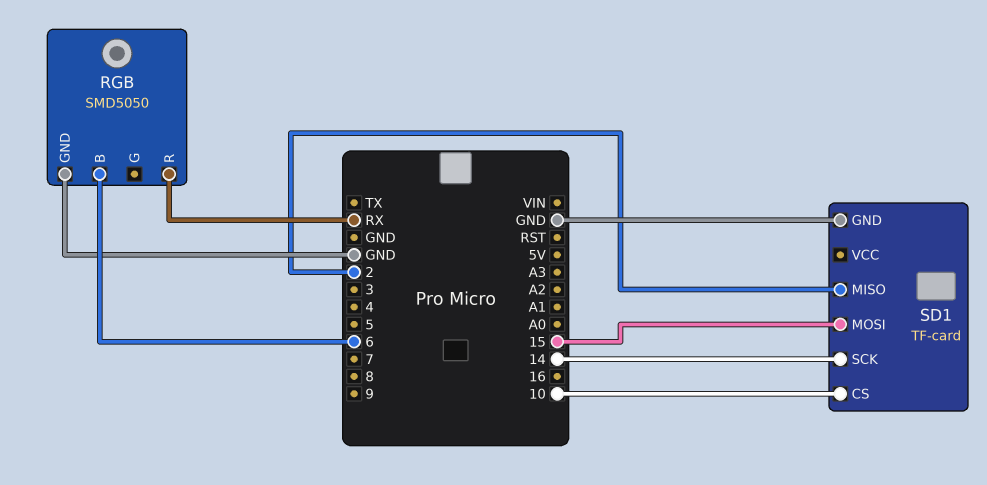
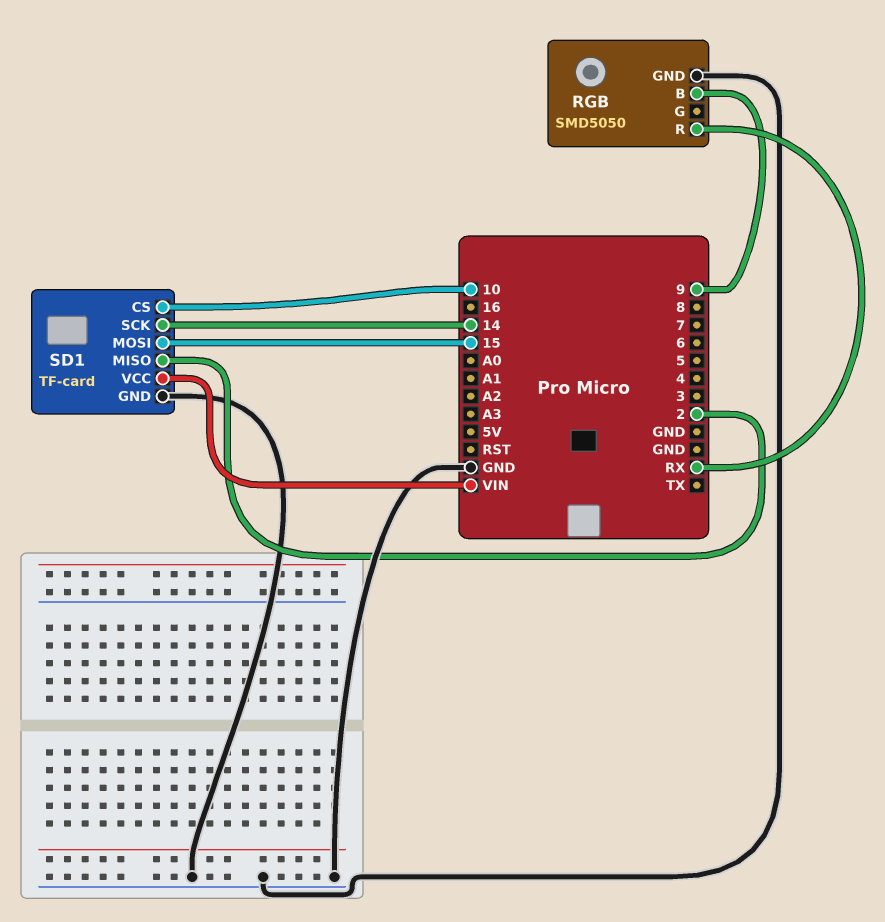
RGB pin B: 6 -> 9
SD1 pin VCC: none -> VIN

